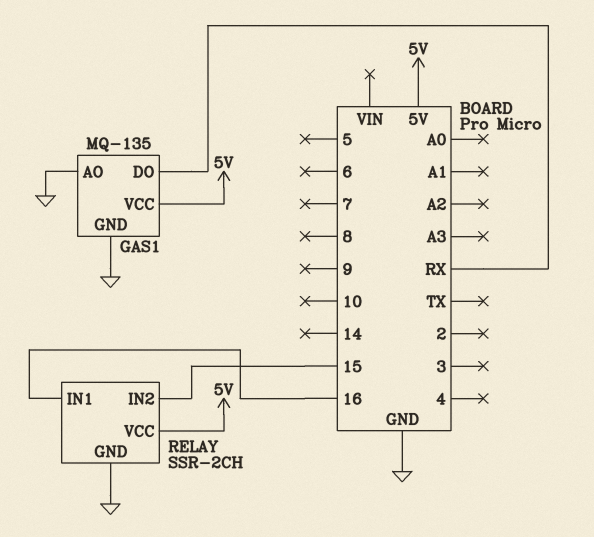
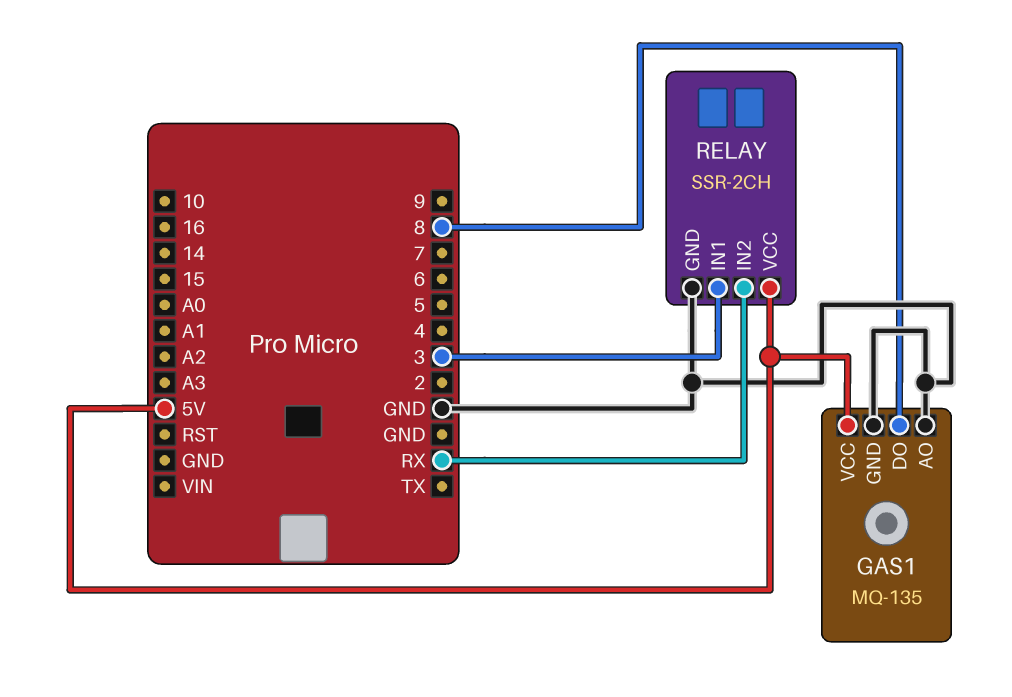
GAS1 pin DO: RX -> 8
RELAY pin IN1: 16 -> 3
RELAY pin IN2: 15 -> RX

